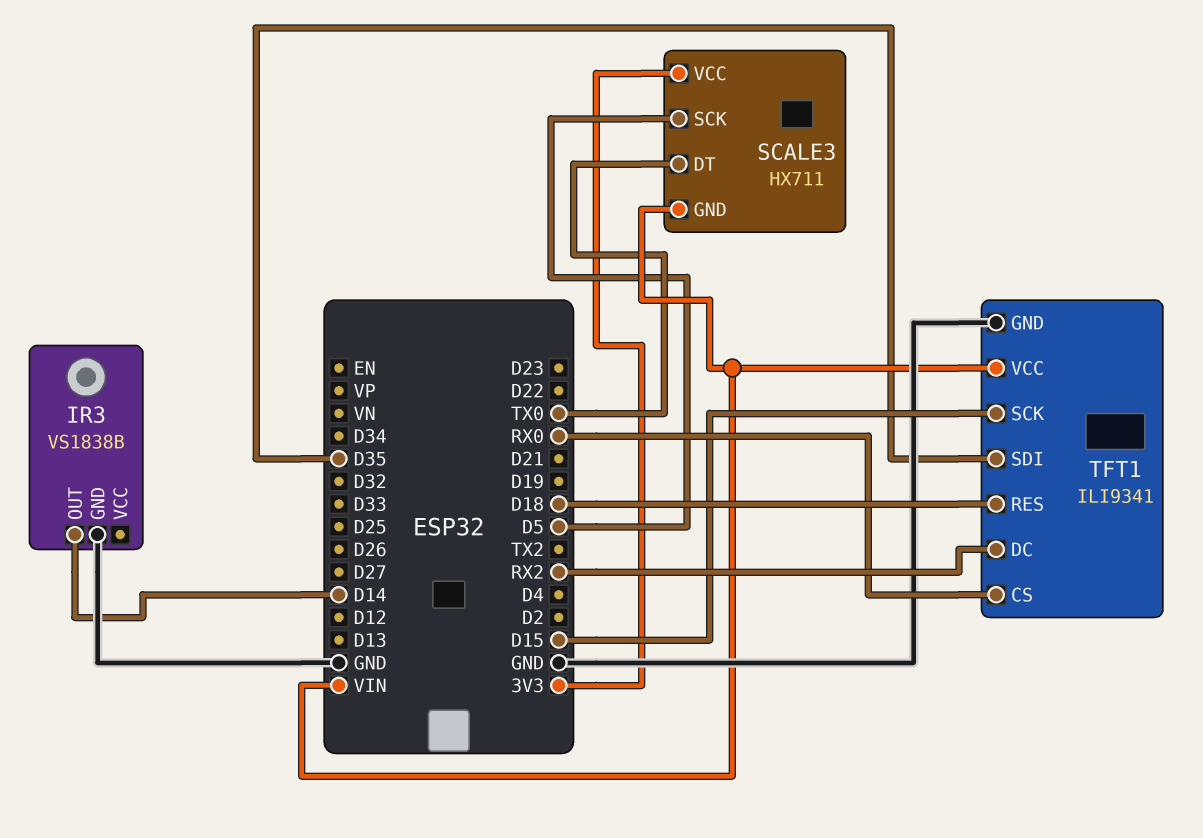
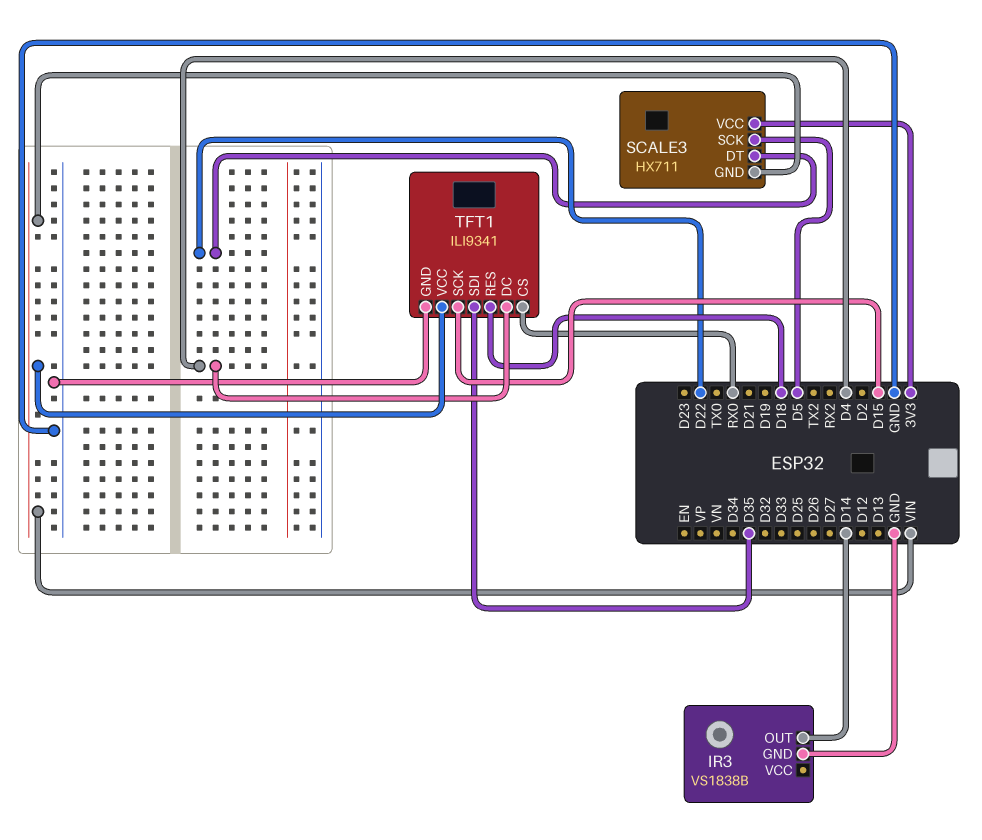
SCALE3 pin DT: TX0 -> D22
TFT1 pin DC: RX2 -> D4

